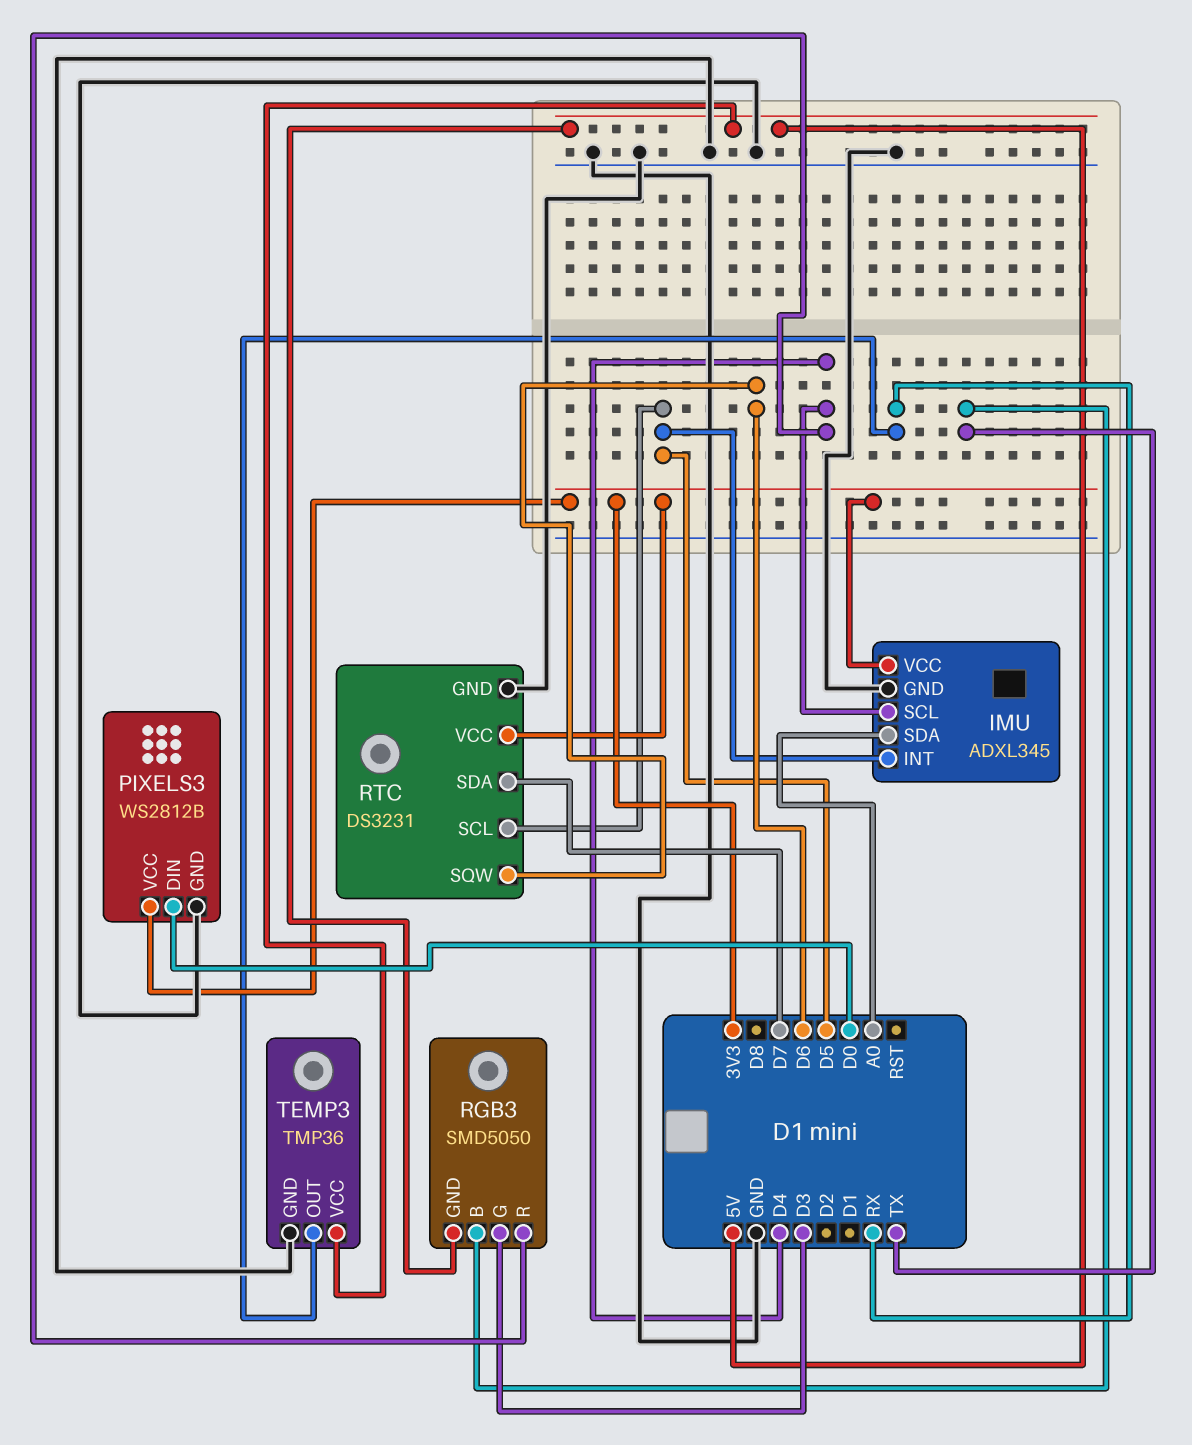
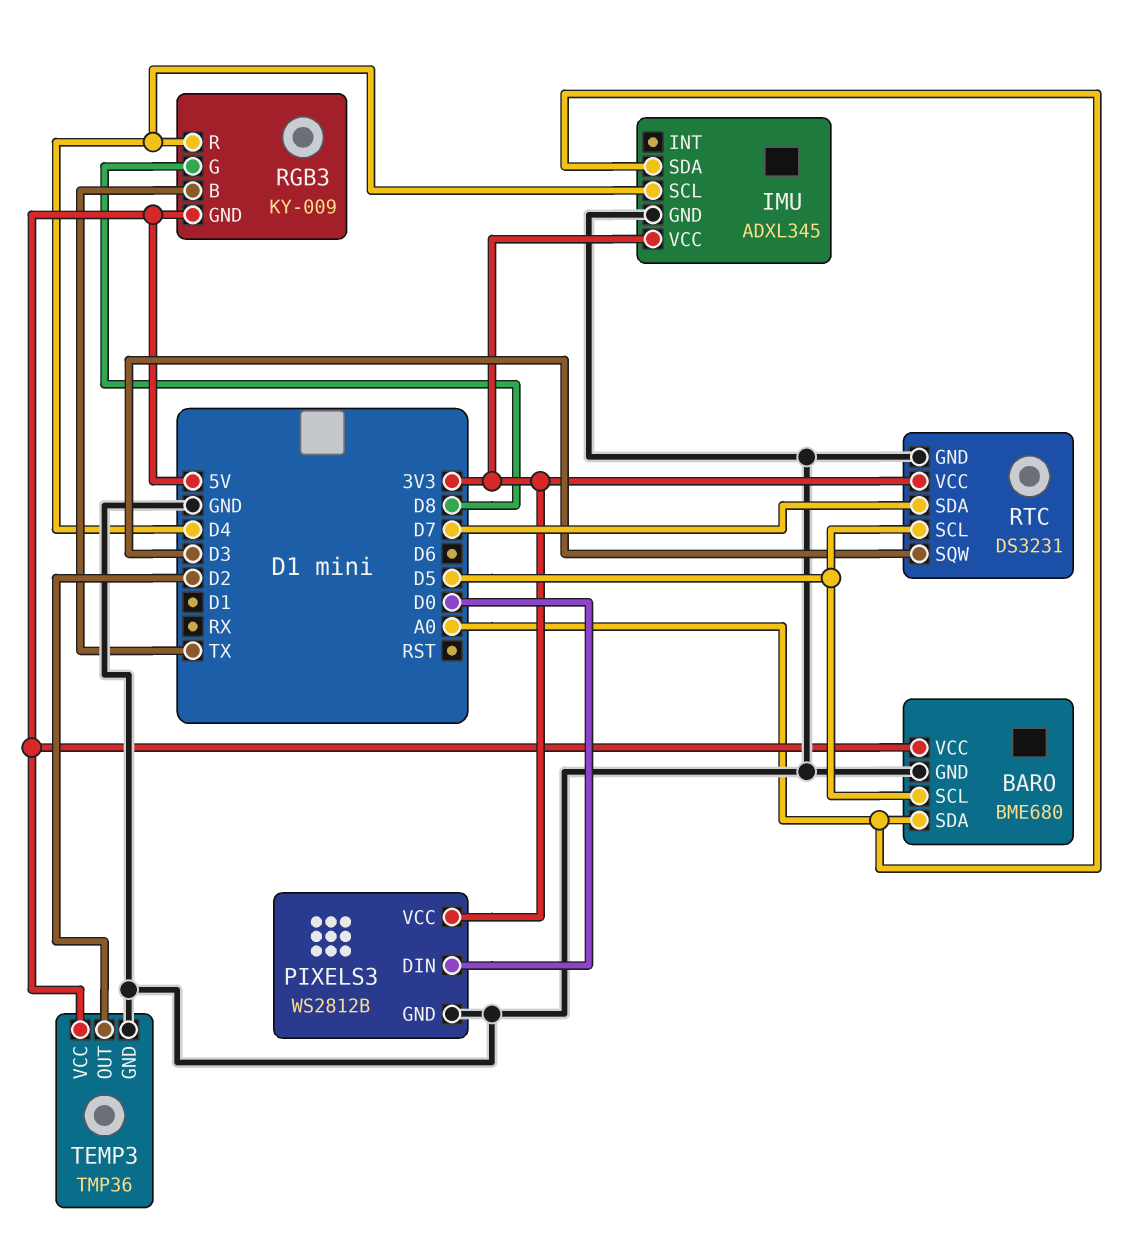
BARO: none -> BME680
BARO pin GND: none -> GND
BARO pin SCL: none -> D5
BARO pin SDA: none -> A0
BARO pin VCC: none -> 5V
IMU pin INT: D5 -> none
RGB3: SMD5050 -> KY-009
RGB3 pin G: D3 -> D8
RTC pin SQW: D6 -> D3
TEMP3 pin OUT: RX -> D2

